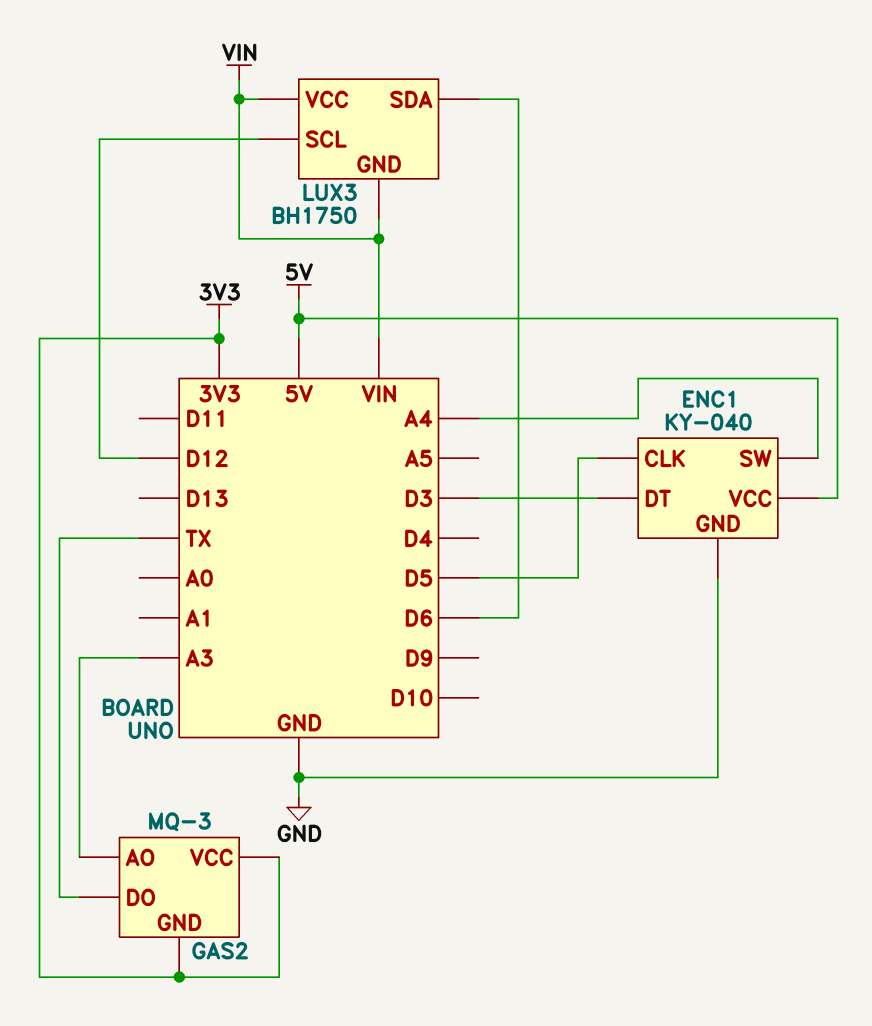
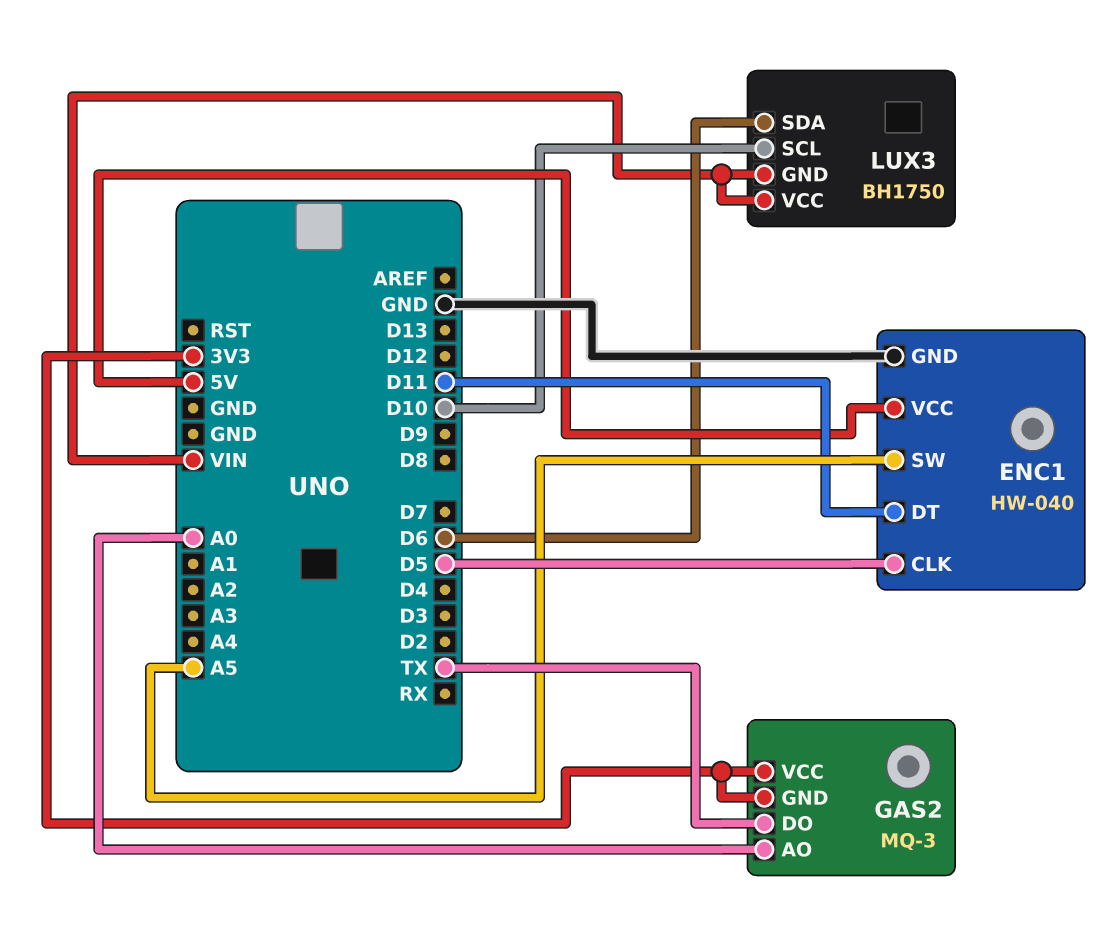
ENC1: KY-040 -> HW-040
ENC1 pin DT: D3 -> D11
ENC1 pin SW: A4 -> A5
GAS2 pin AO: A3 -> A0
LUX3 pin SCL: D12 -> D10

